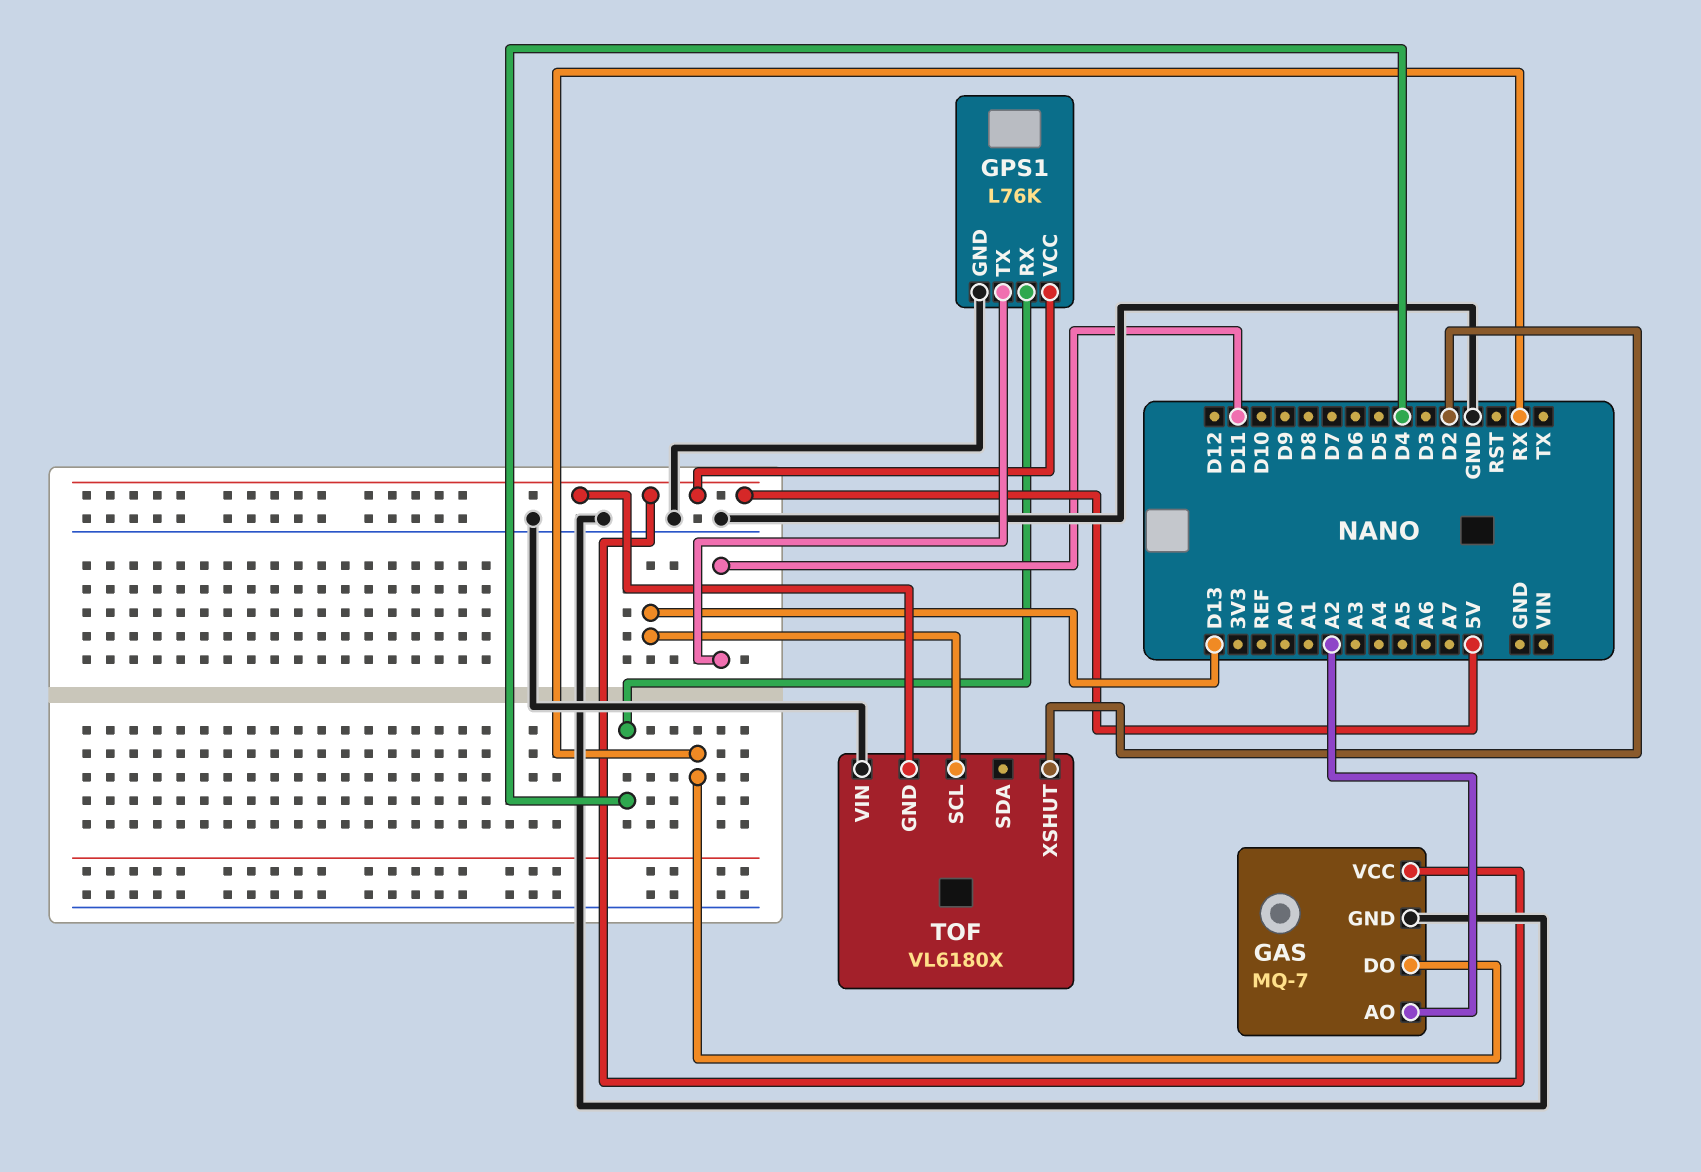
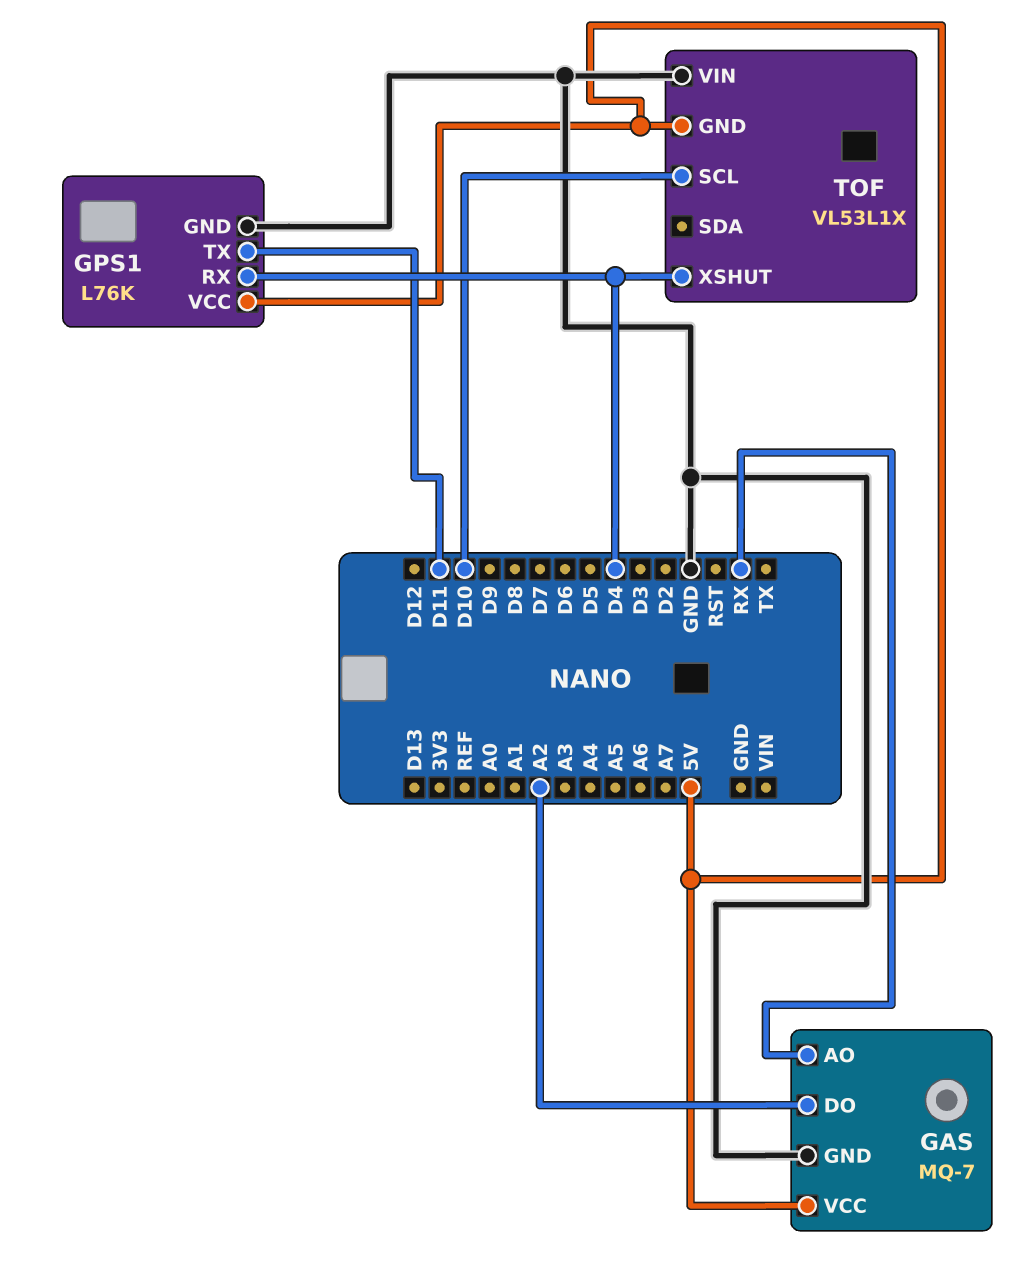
GAS pin AO: A2 -> RX
GAS pin DO: RX -> A2
TOF: VL6180X -> VL53L1X
TOF pin SCL: D13 -> D10
TOF pin XSHUT: D2 -> D4

